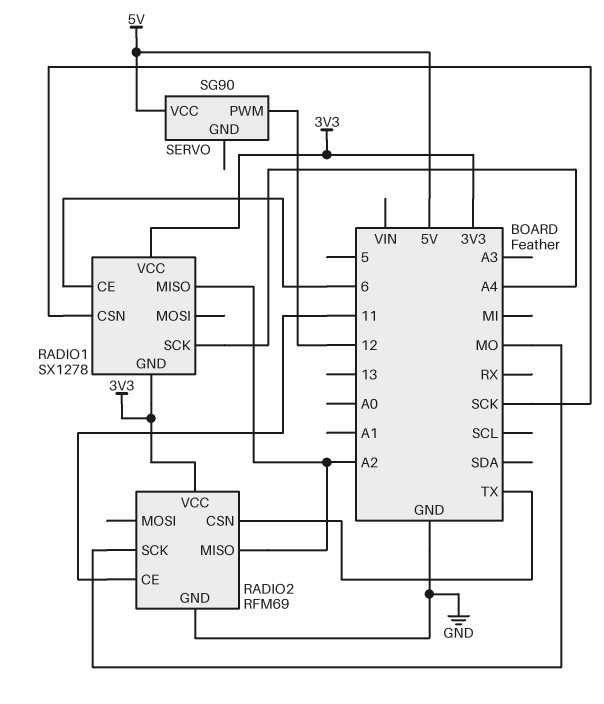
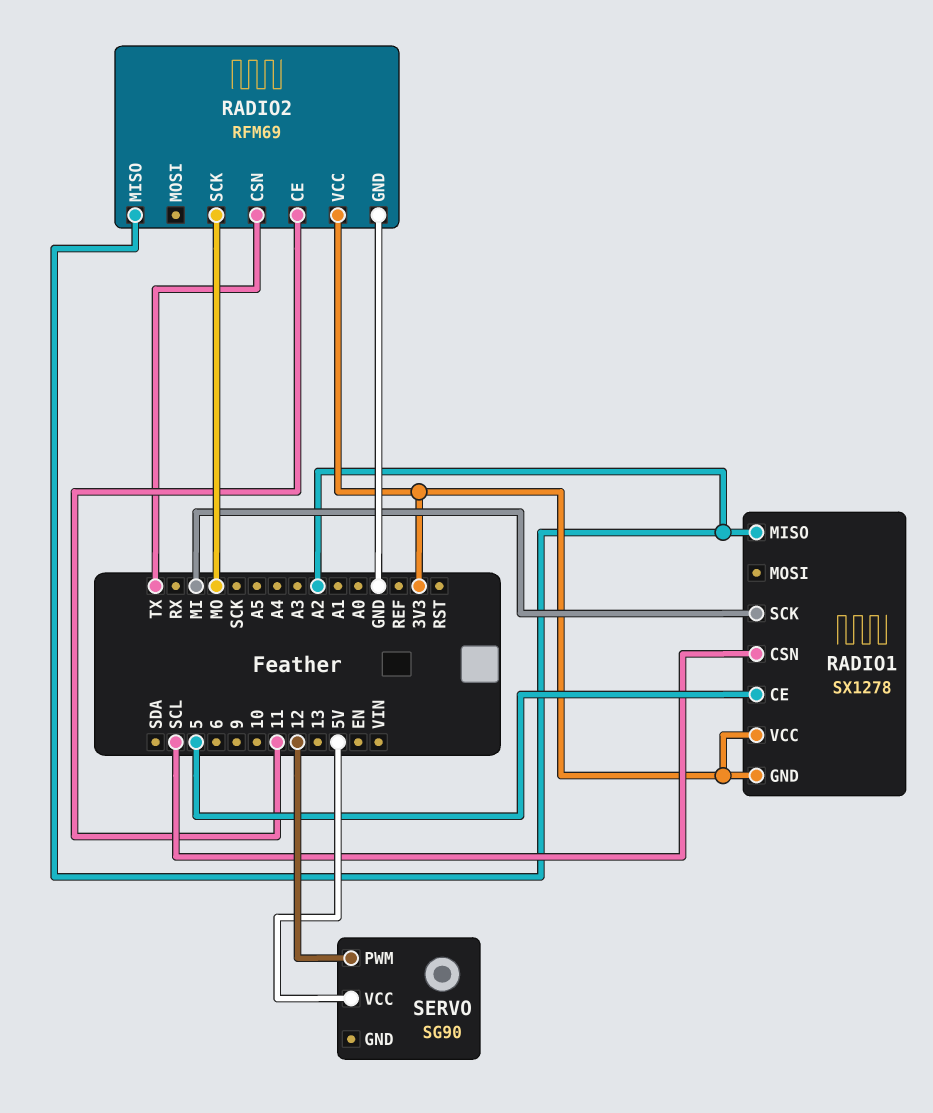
RADIO1 pin CE: 6 -> 5
RADIO1 pin CSN: SCK -> SCL
RADIO1 pin SCK: A4 -> MI

